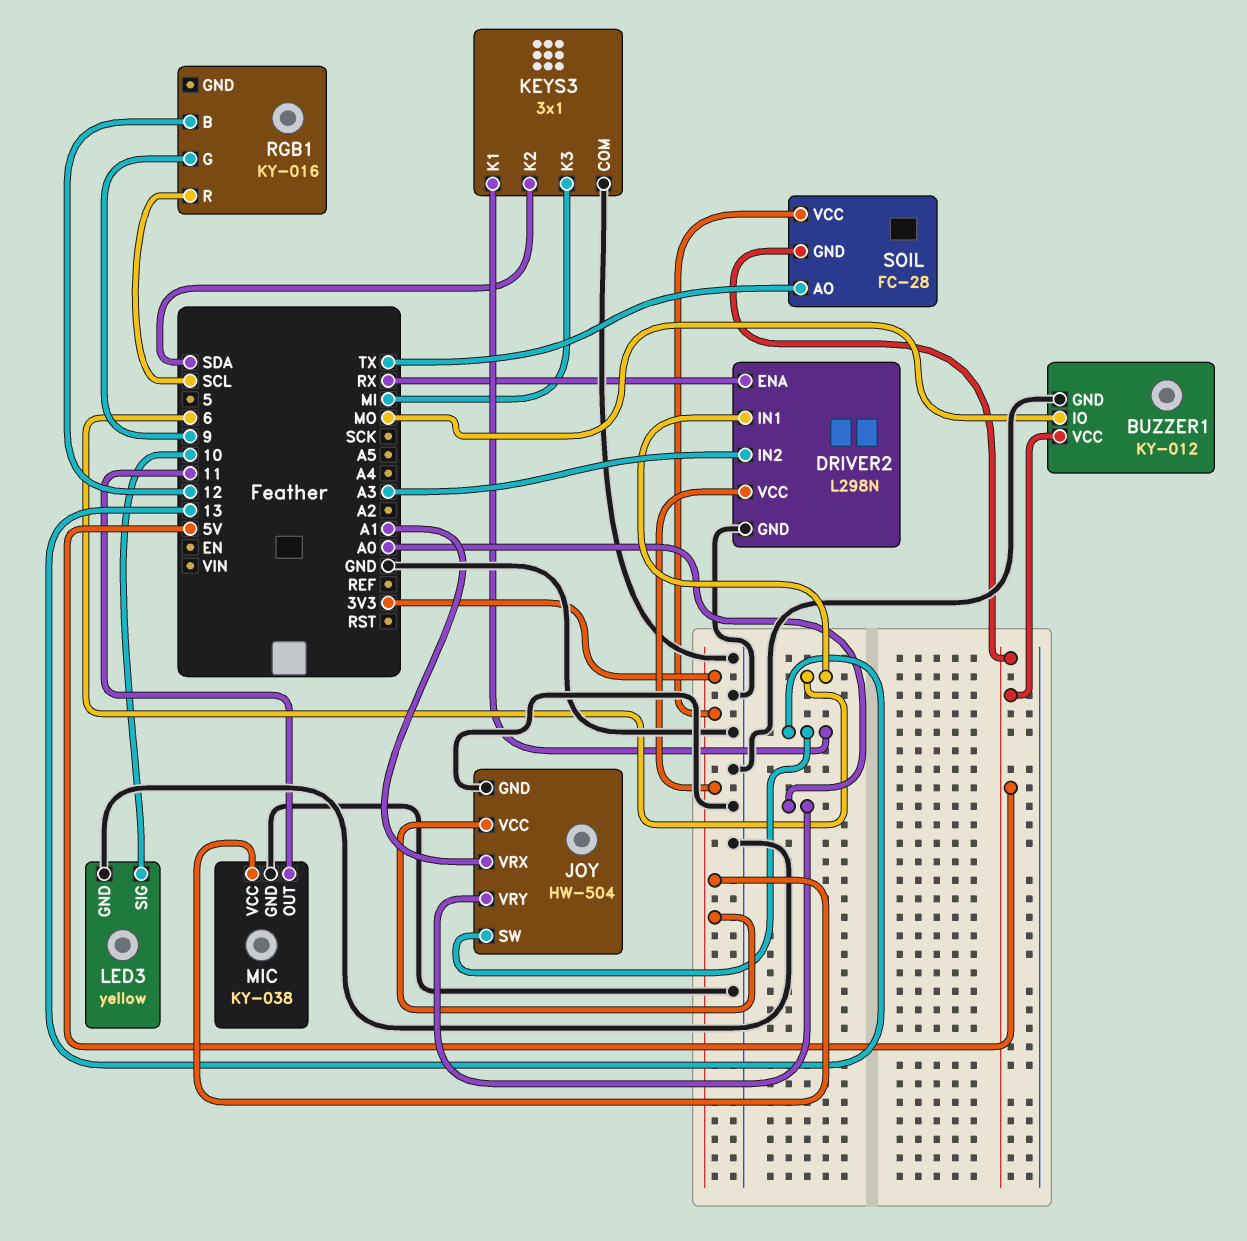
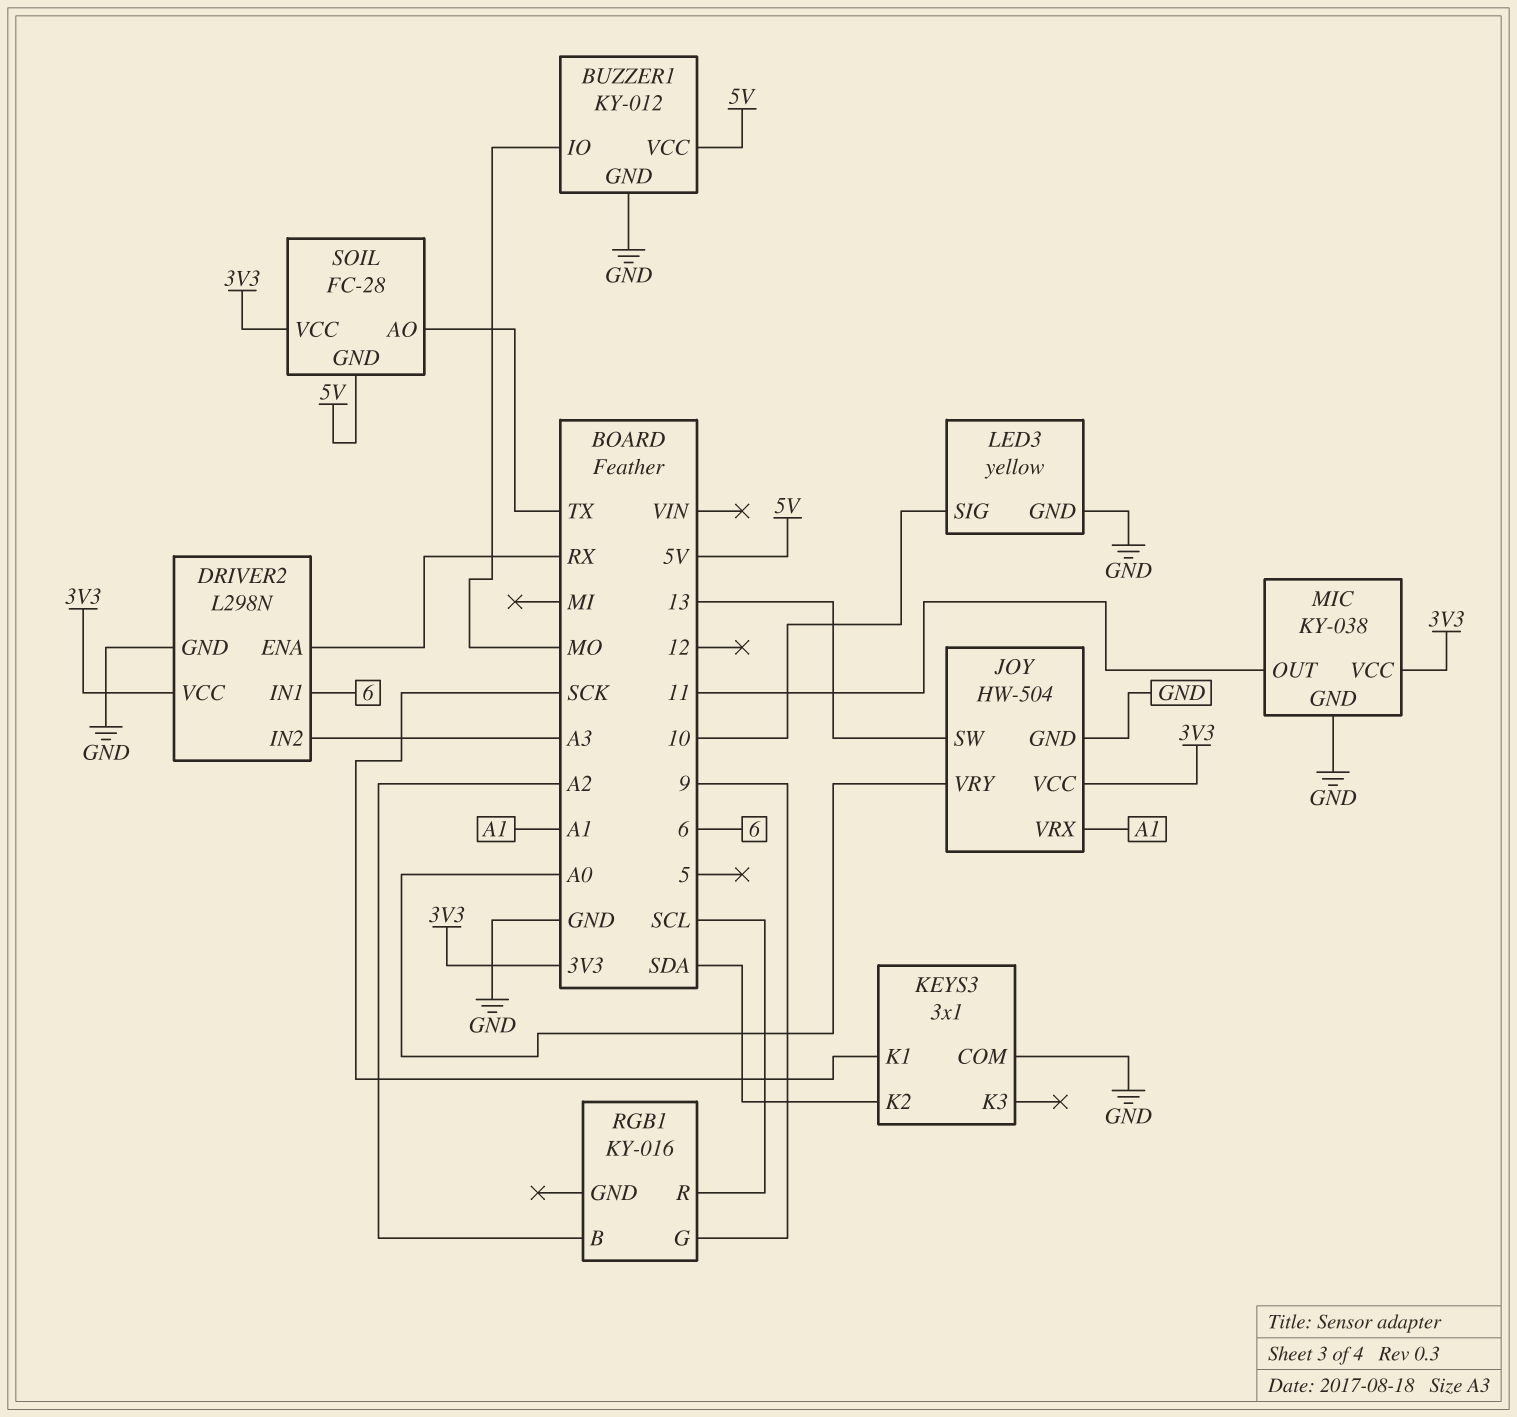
KEYS3 pin K1: 13 -> SCK
KEYS3 pin K3: MI -> none
RGB1 pin B: 12 -> A2

